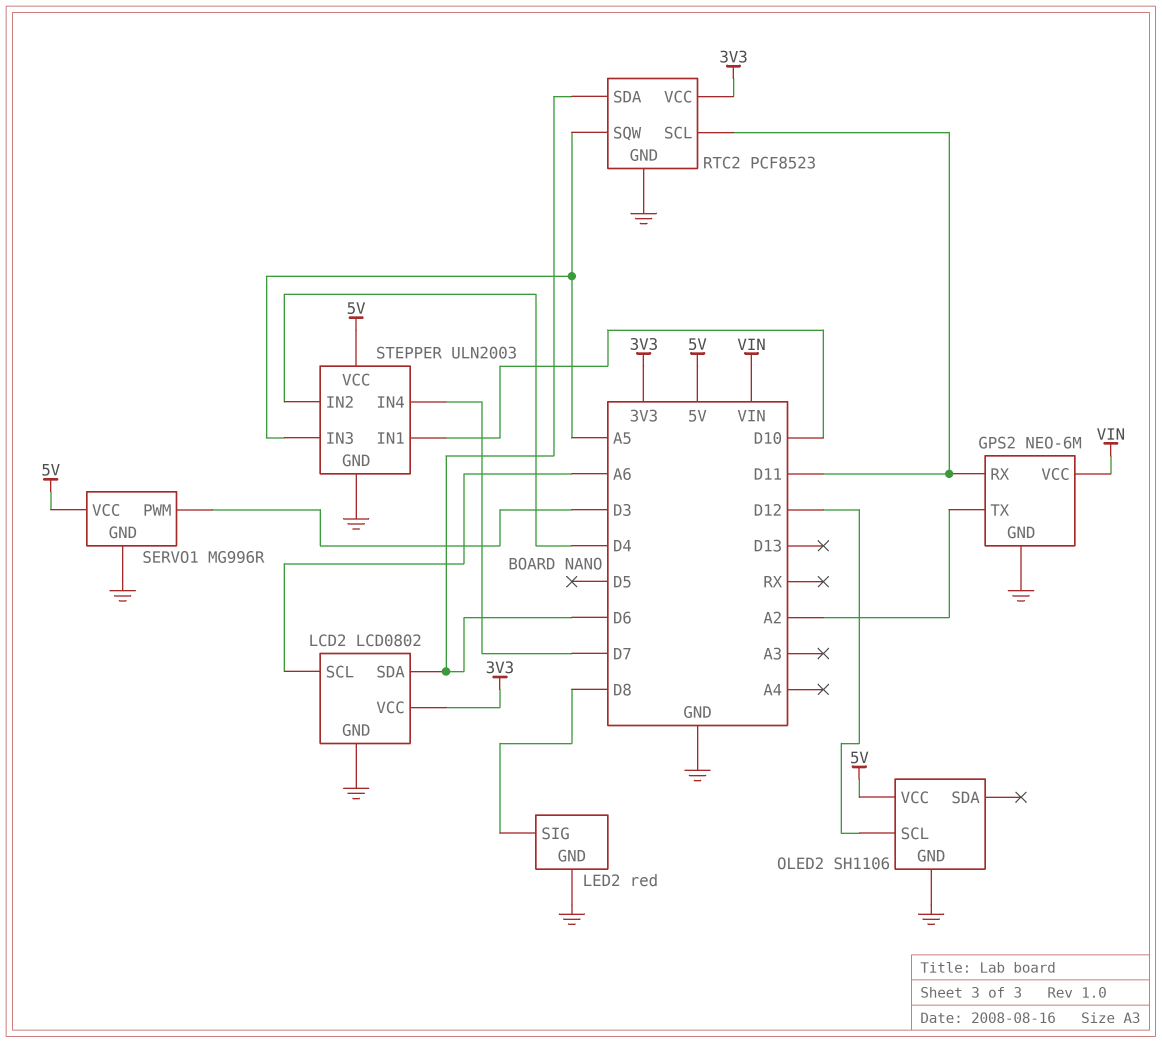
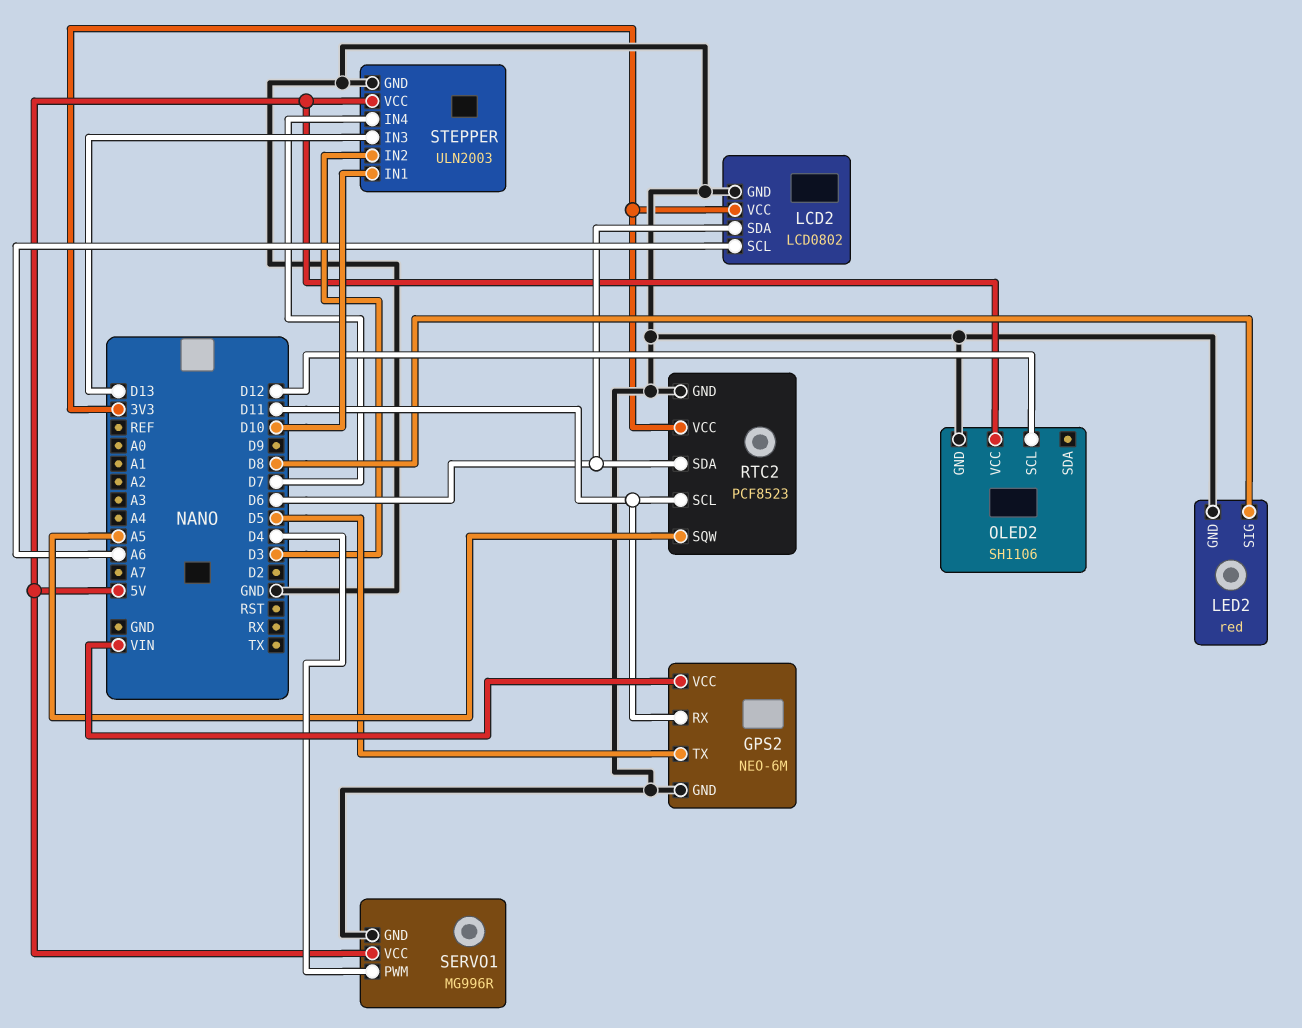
GPS2 pin TX: A2 -> D5
SERVO1 pin PWM: D3 -> D4
STEPPER pin IN2: D4 -> D3
STEPPER pin IN3: A5 -> D13

